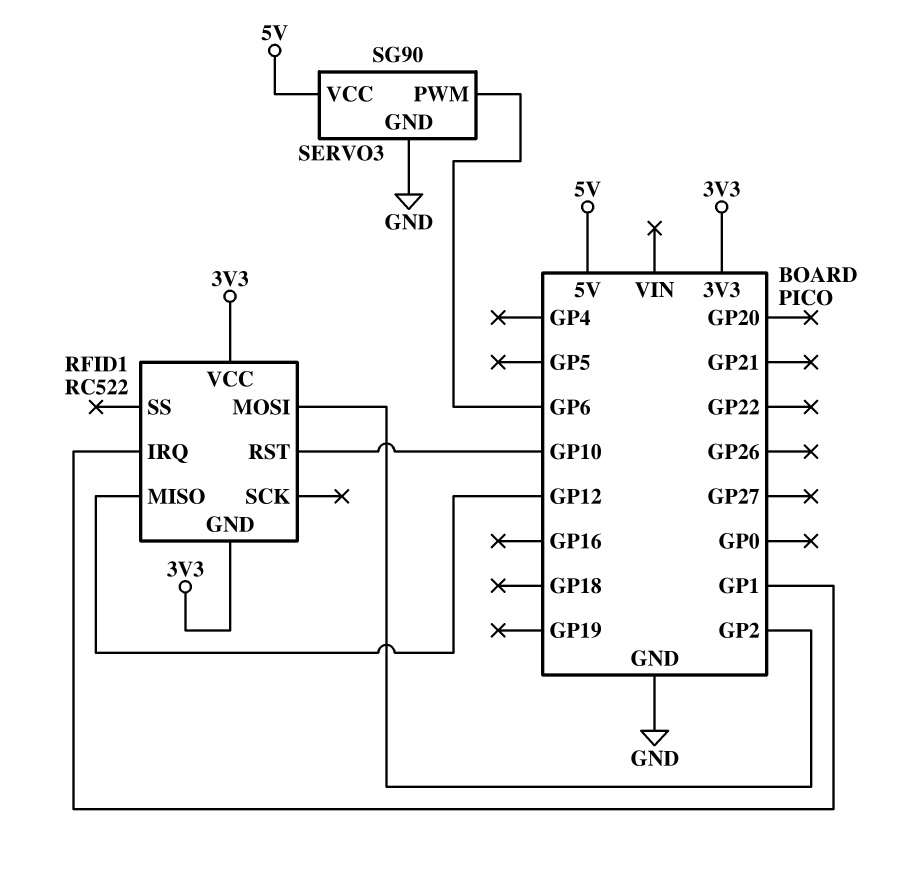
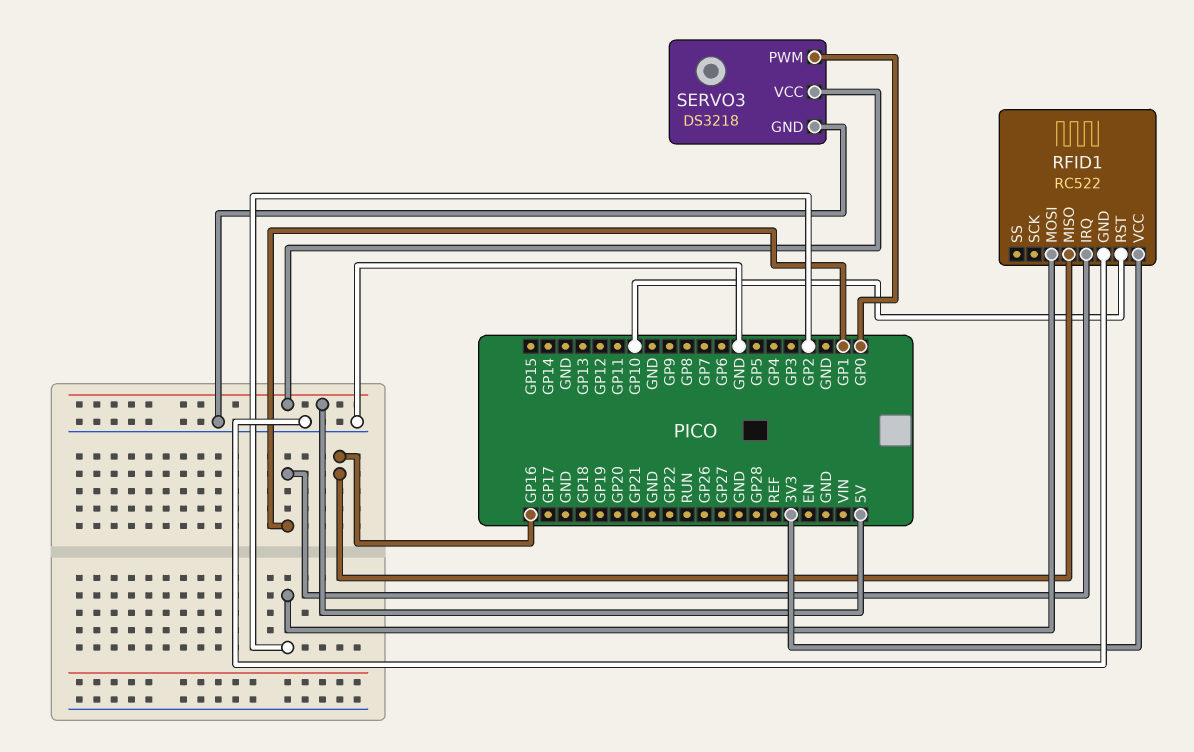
RFID1 pin GND: 3V3 -> GND
RFID1 pin MISO: GP12 -> GP16
SERVO3: SG90 -> DS3218
SERVO3 pin PWM: GP6 -> GP0

